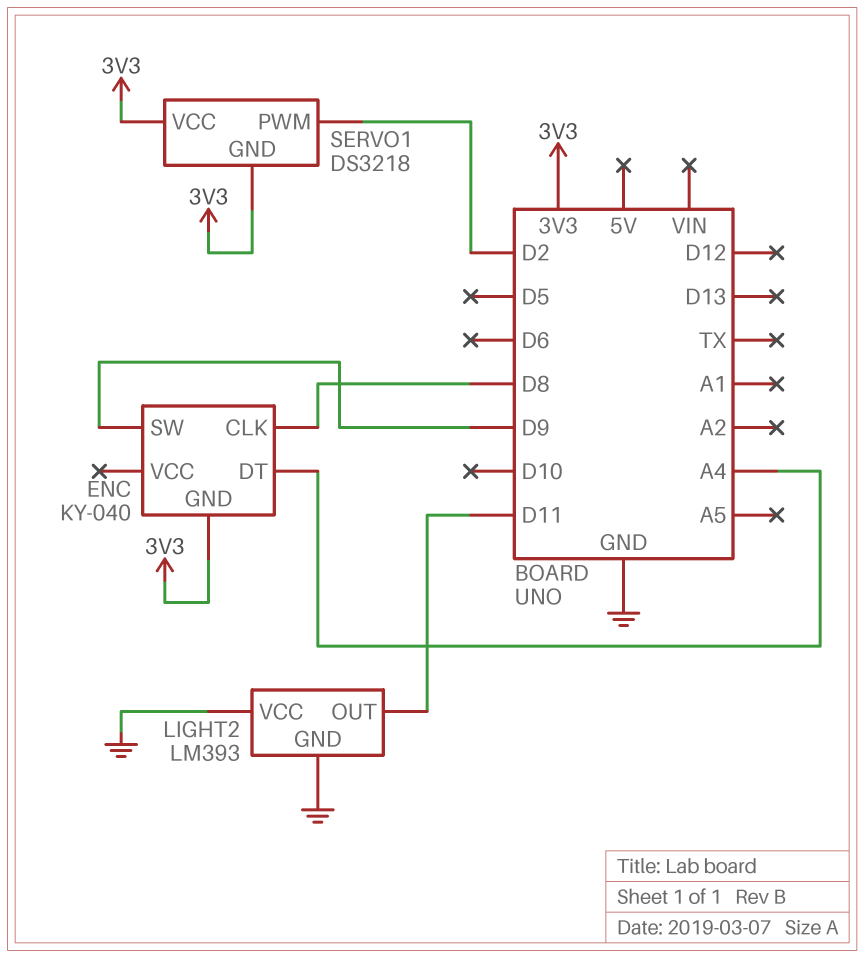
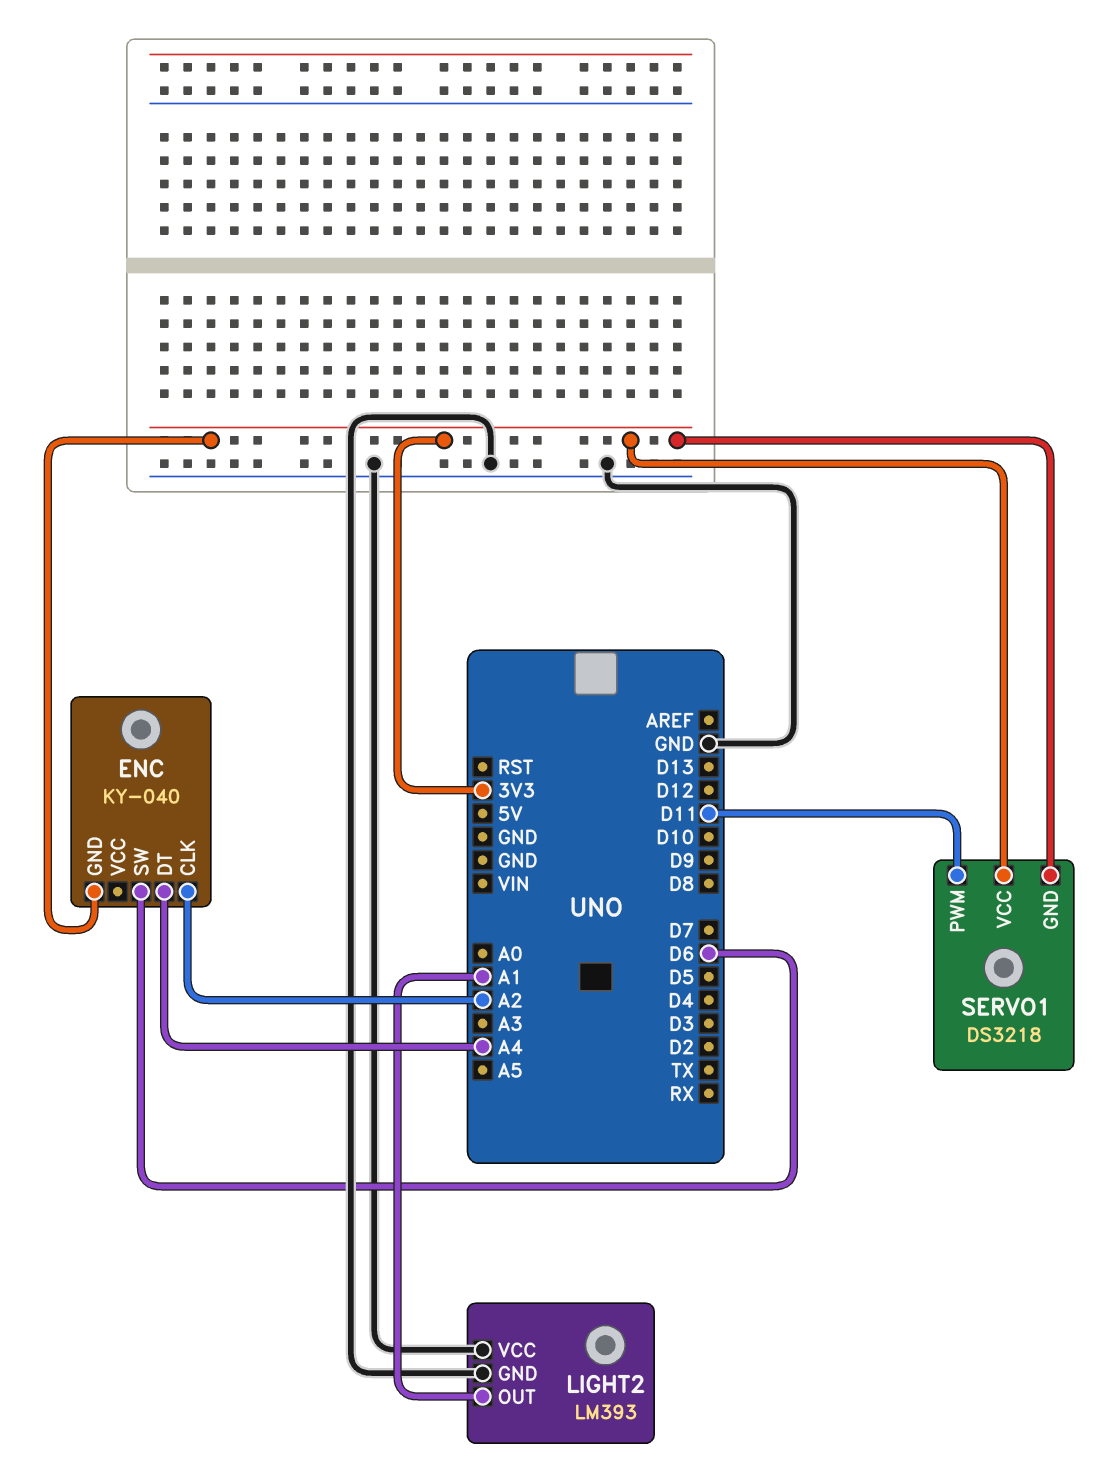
ENC pin CLK: D8 -> A2
ENC pin SW: D9 -> D6
LIGHT2 pin OUT: D11 -> A1
SERVO1 pin PWM: D2 -> D11

